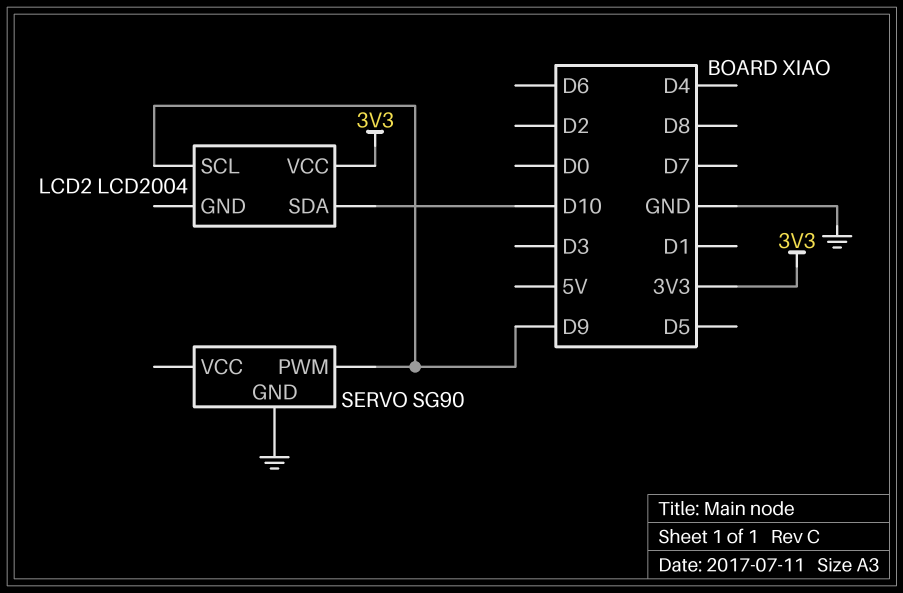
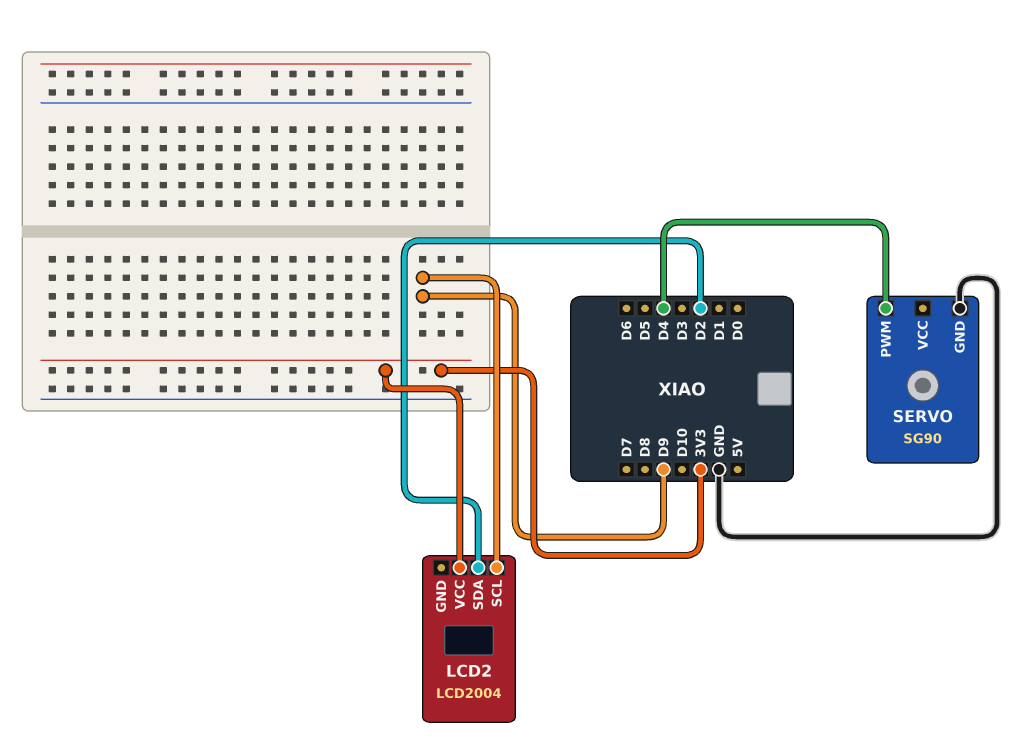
LCD2 pin SDA: D10 -> D2
SERVO pin PWM: D9 -> D4

